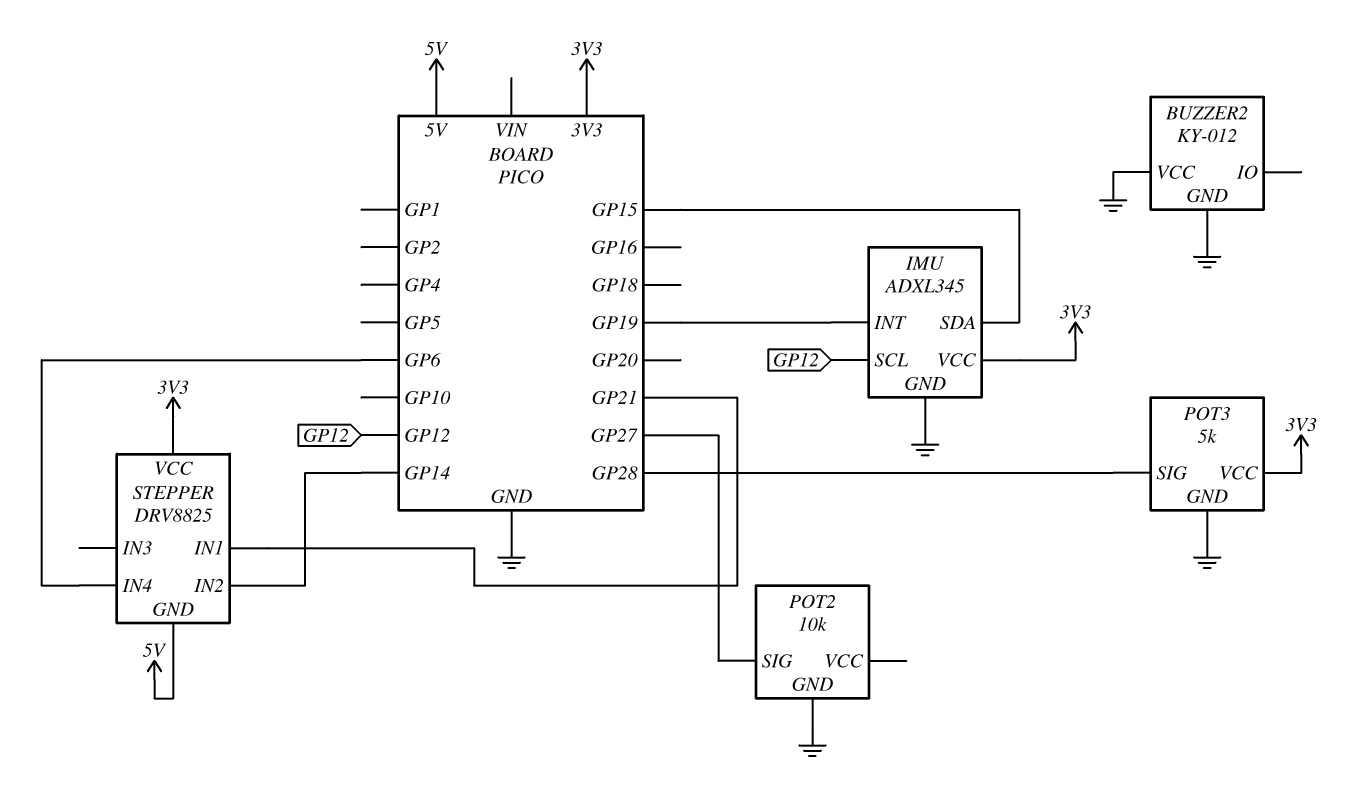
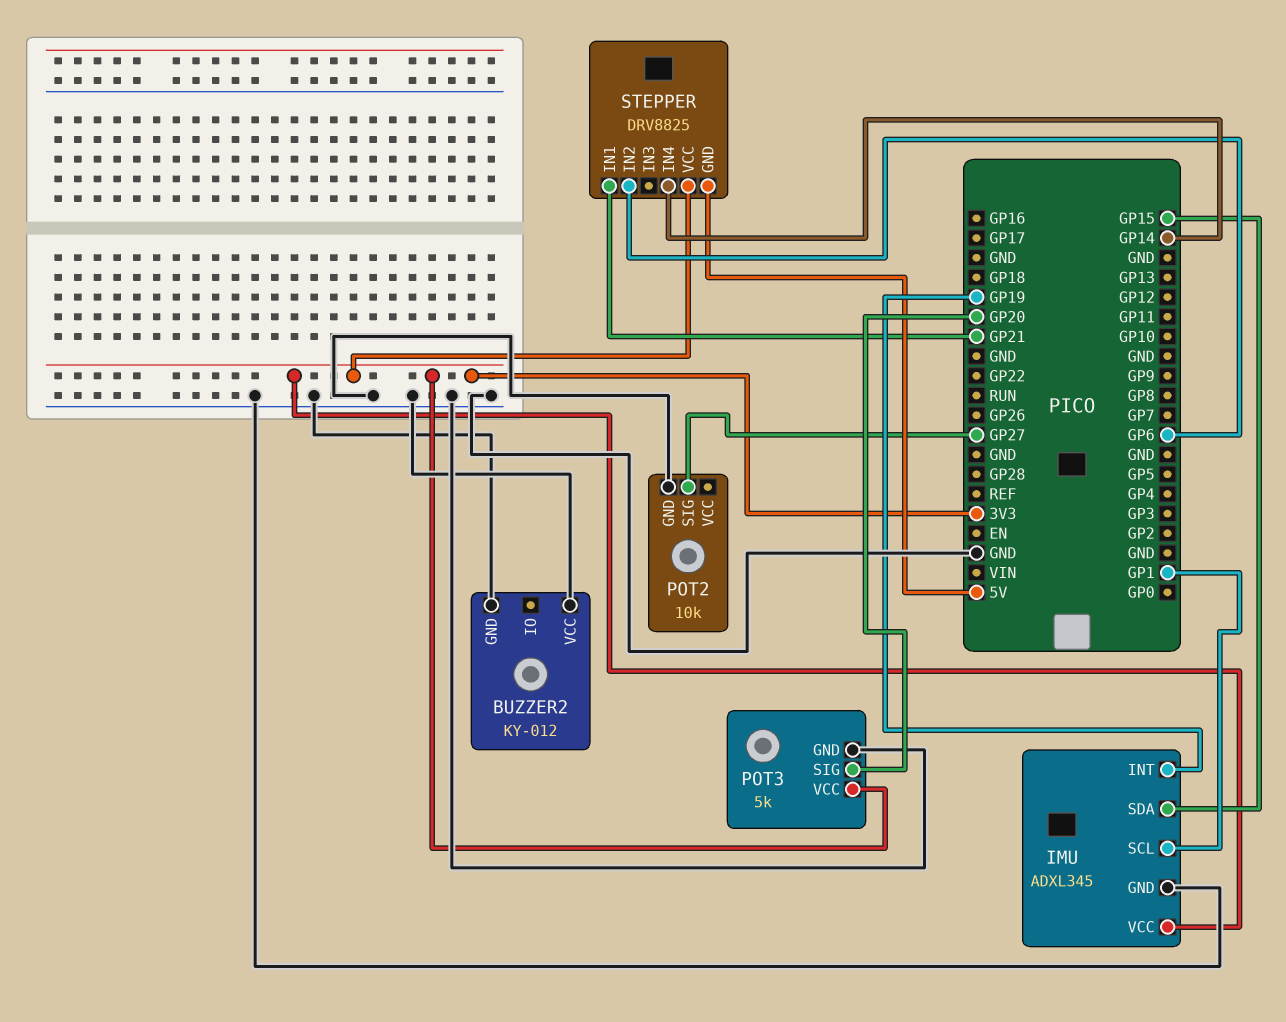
IMU pin SCL: GP12 -> GP1
POT3 pin SIG: GP28 -> GP20
STEPPER pin IN2: GP14 -> GP6
STEPPER pin IN4: GP6 -> GP14

